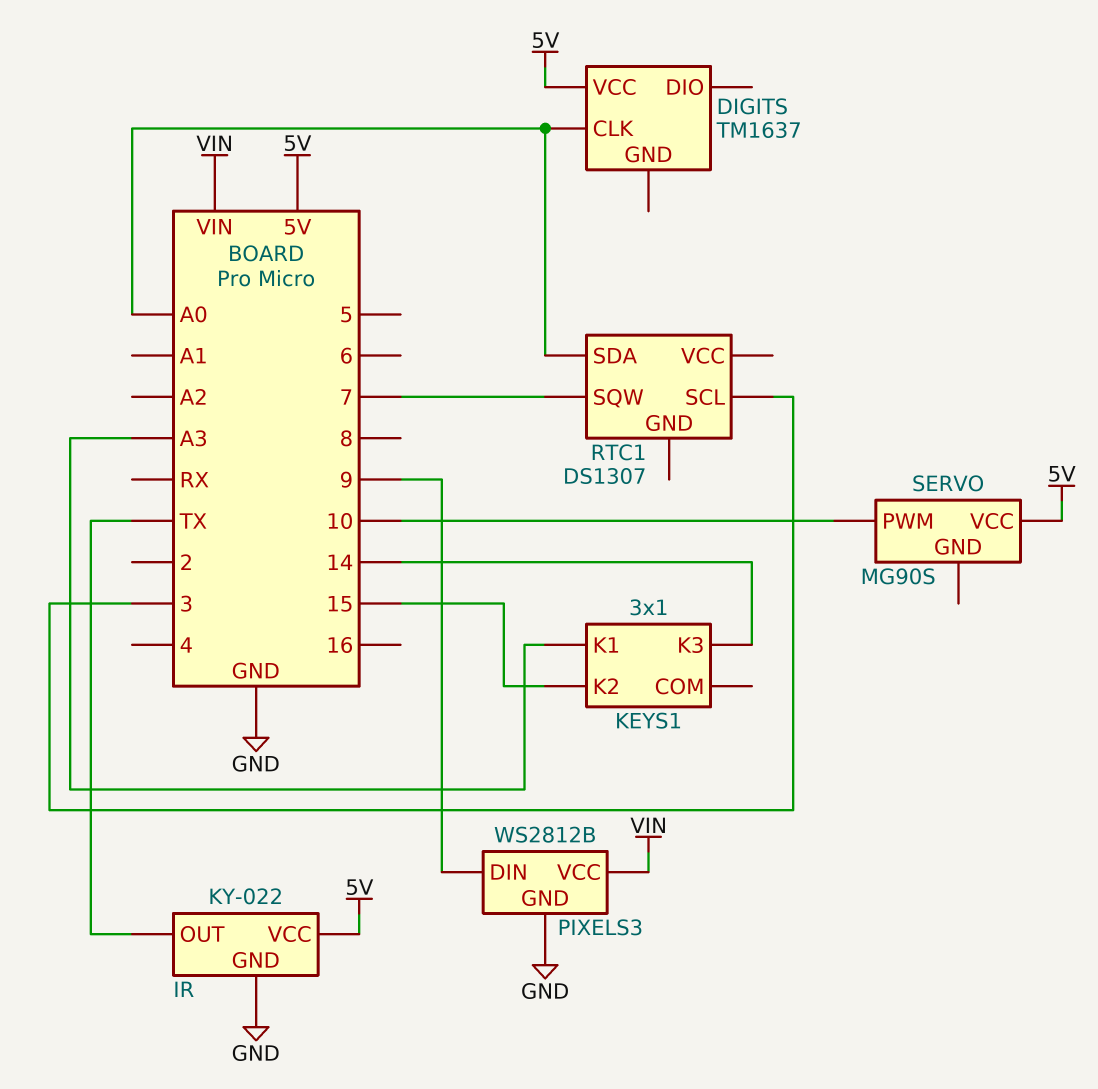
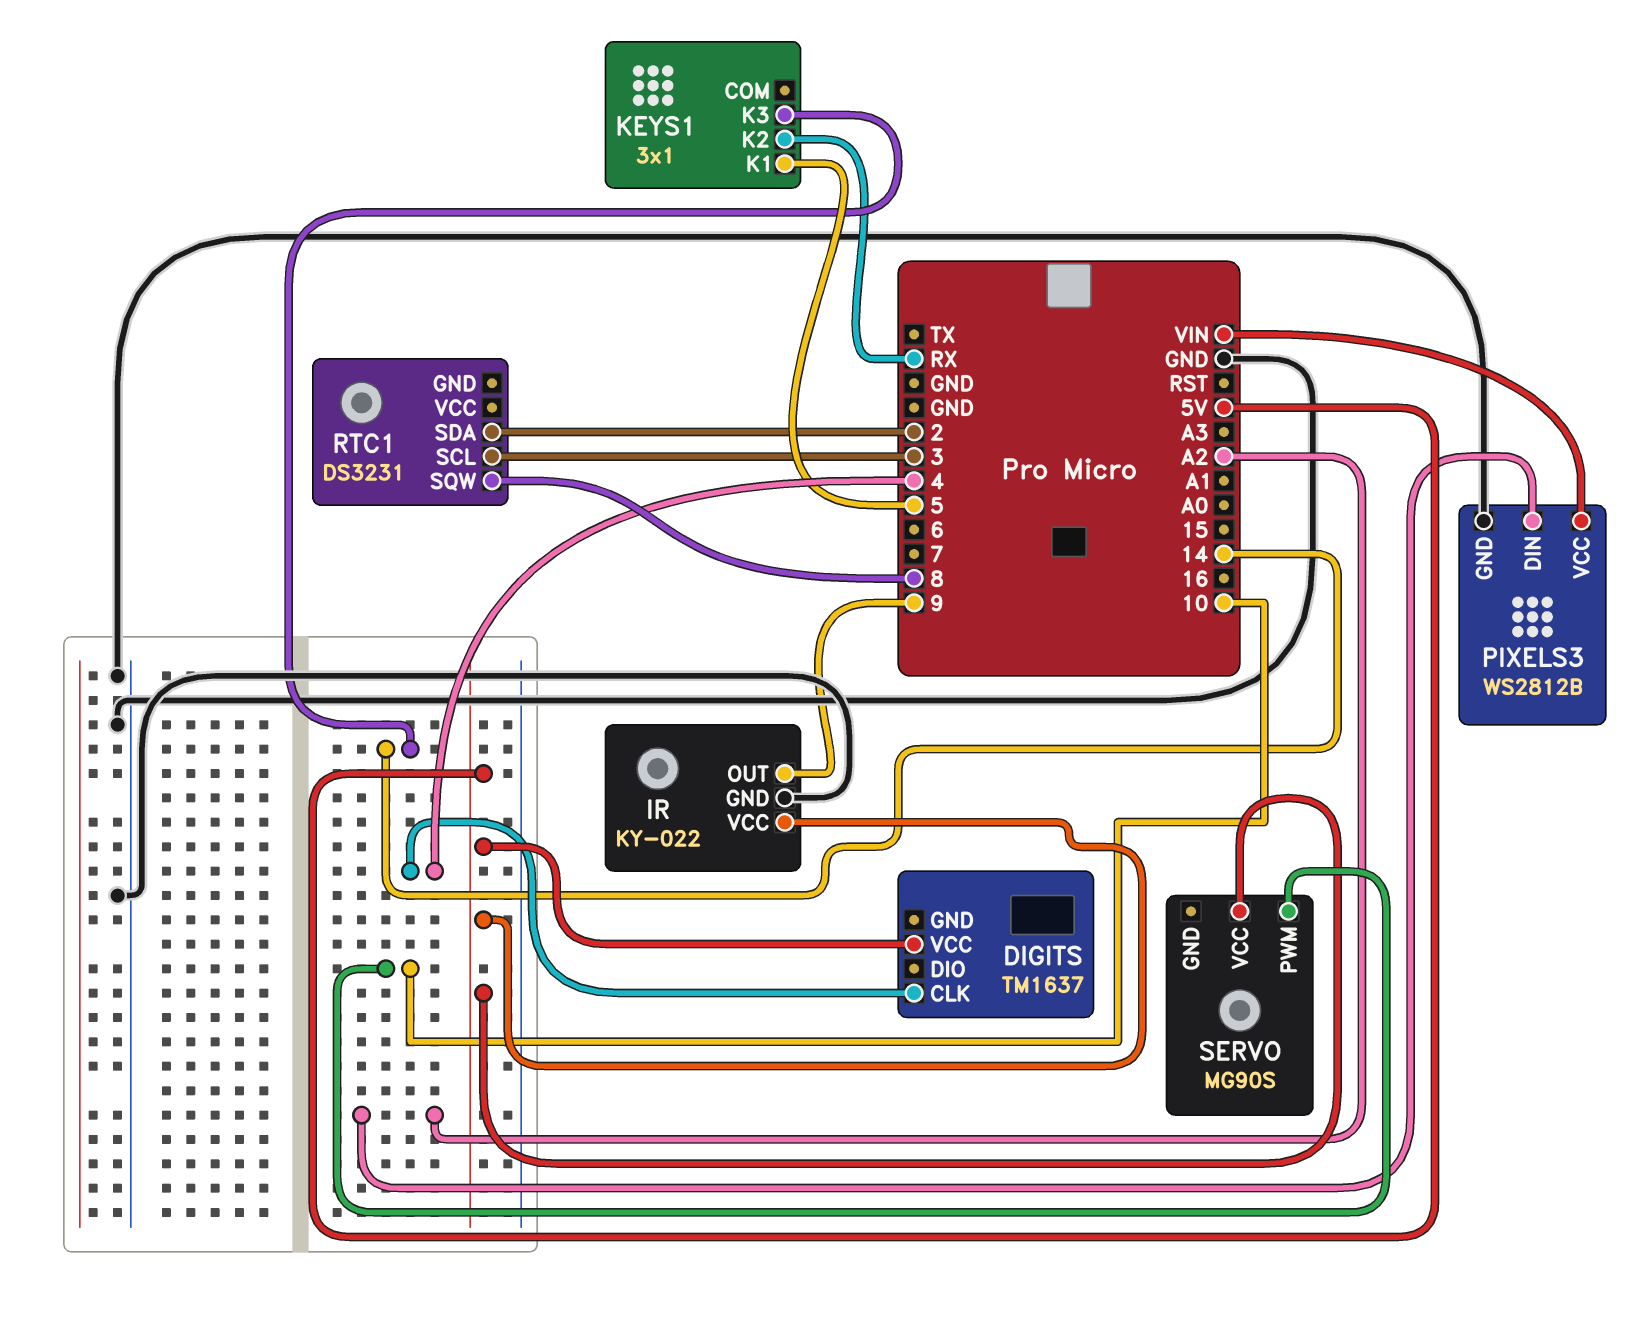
DIGITS pin CLK: A0 -> 4
IR pin OUT: TX -> 9
KEYS1 pin K1: A3 -> 5
KEYS1 pin K2: 15 -> RX
PIXELS3 pin DIN: 9 -> A2
RTC1: DS1307 -> DS3231
RTC1 pin SDA: A0 -> 2
RTC1 pin SQW: 7 -> 8

